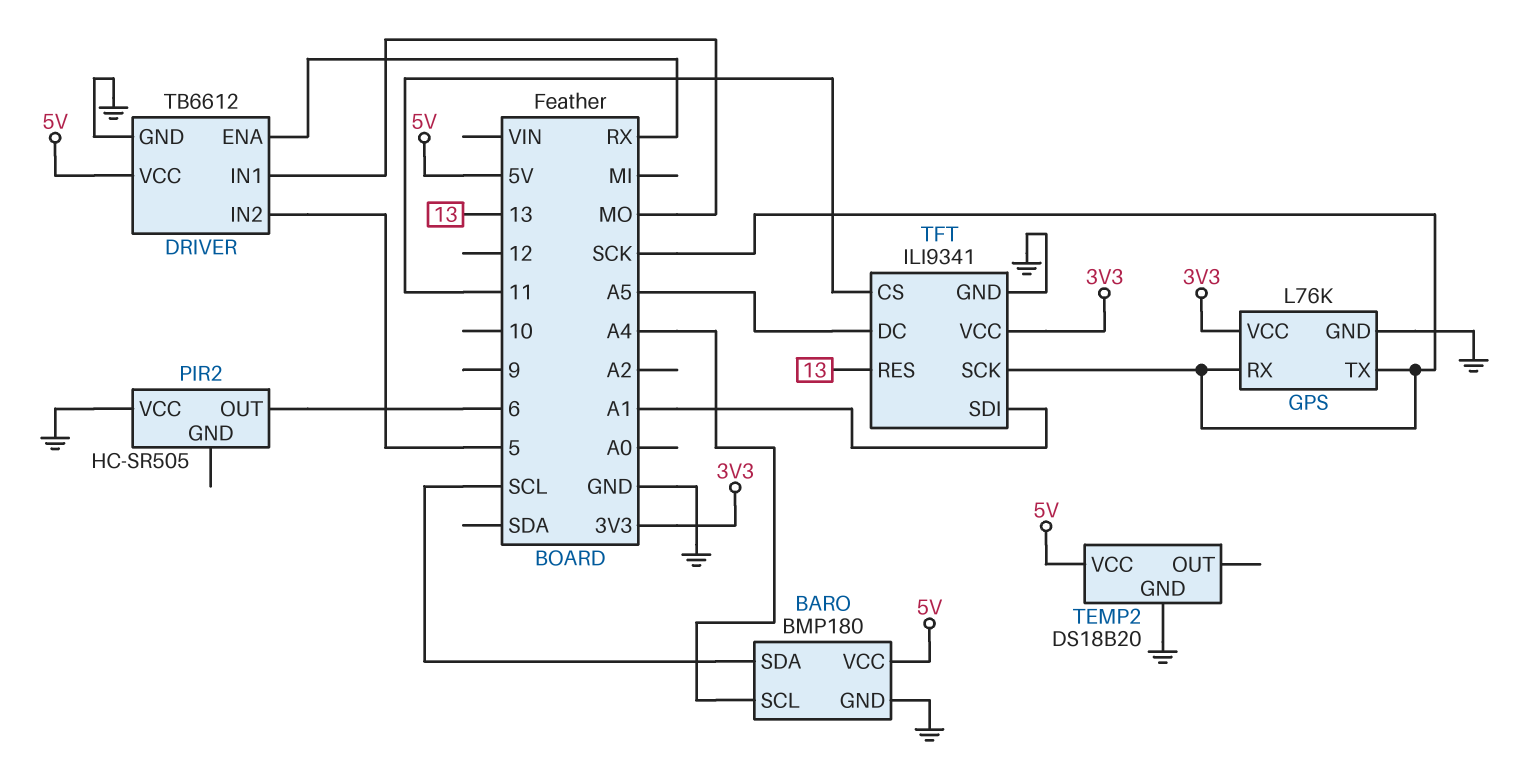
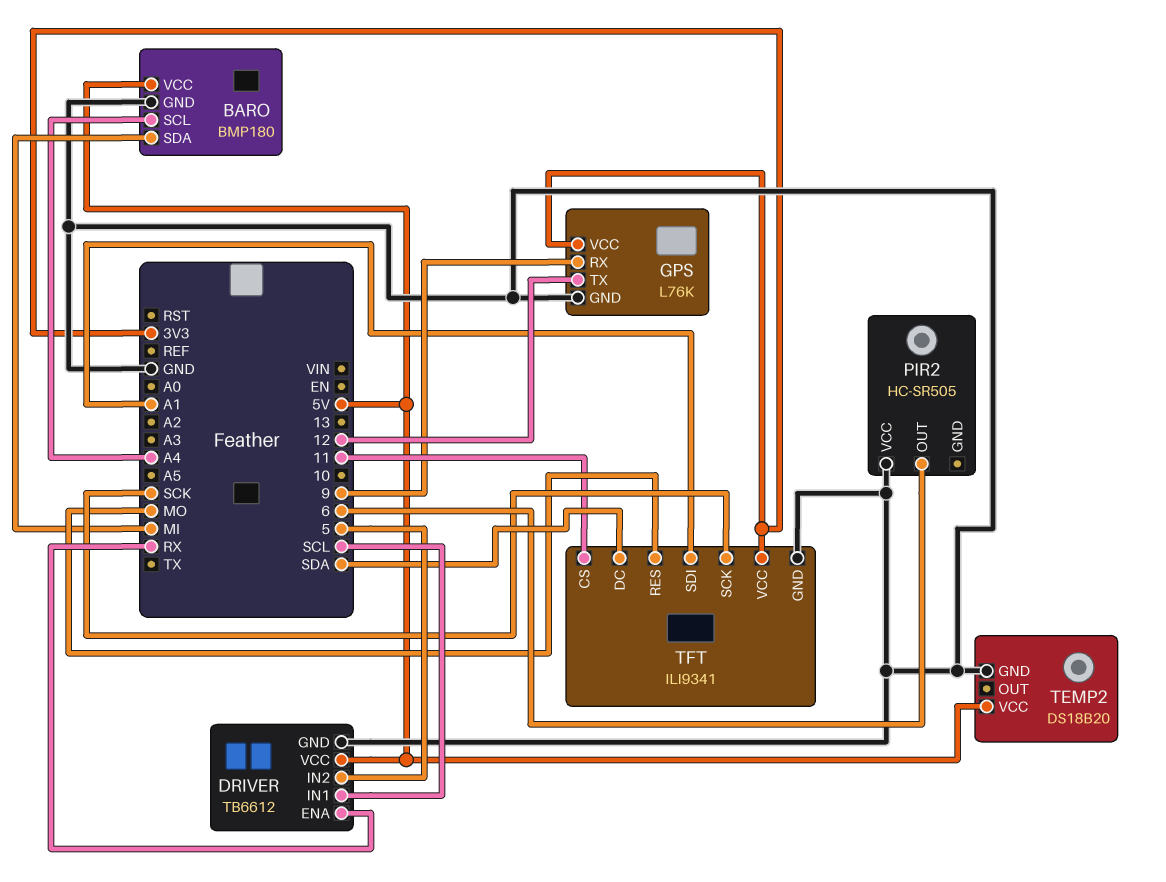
BARO pin SDA: SCL -> MI
DRIVER pin IN1: MO -> SCL
GPS pin RX: SCK -> 9
GPS pin TX: SCK -> 12
TFT pin DC: A5 -> SDA
TFT pin RES: 13 -> MO

